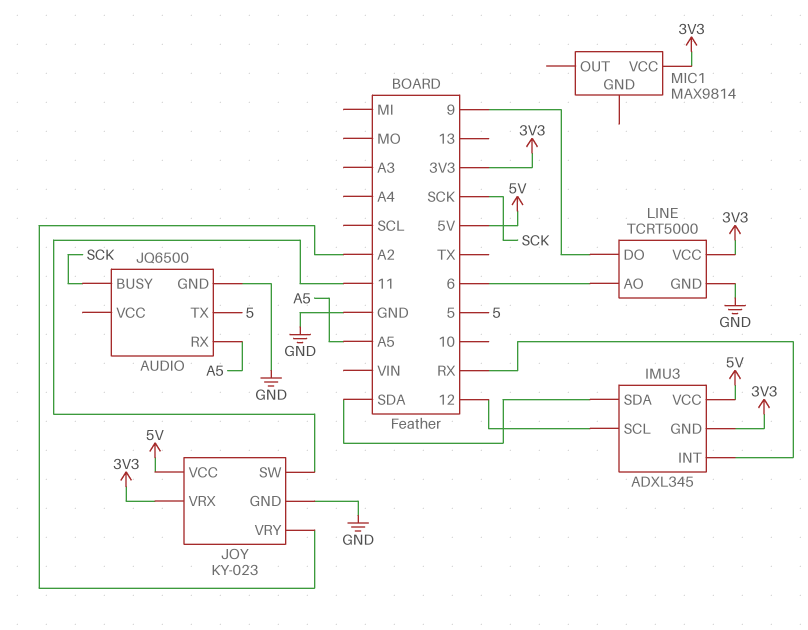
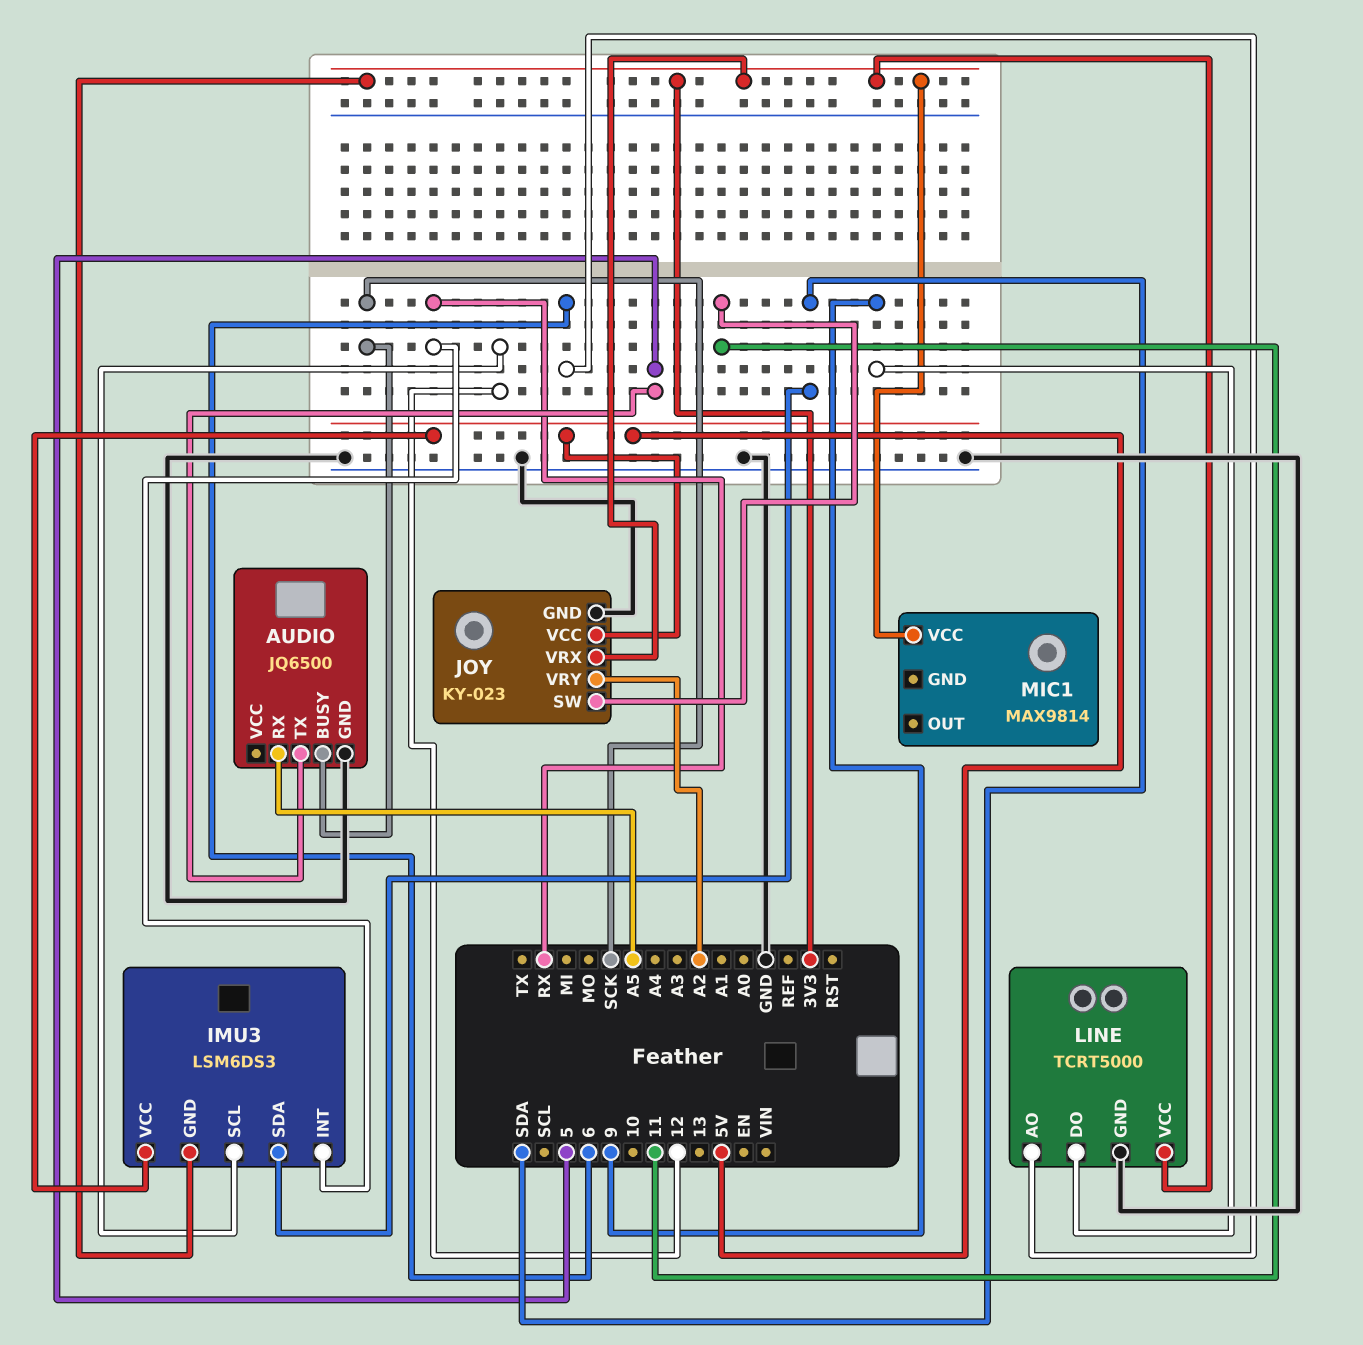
IMU3: ADXL345 -> LSM6DS3

